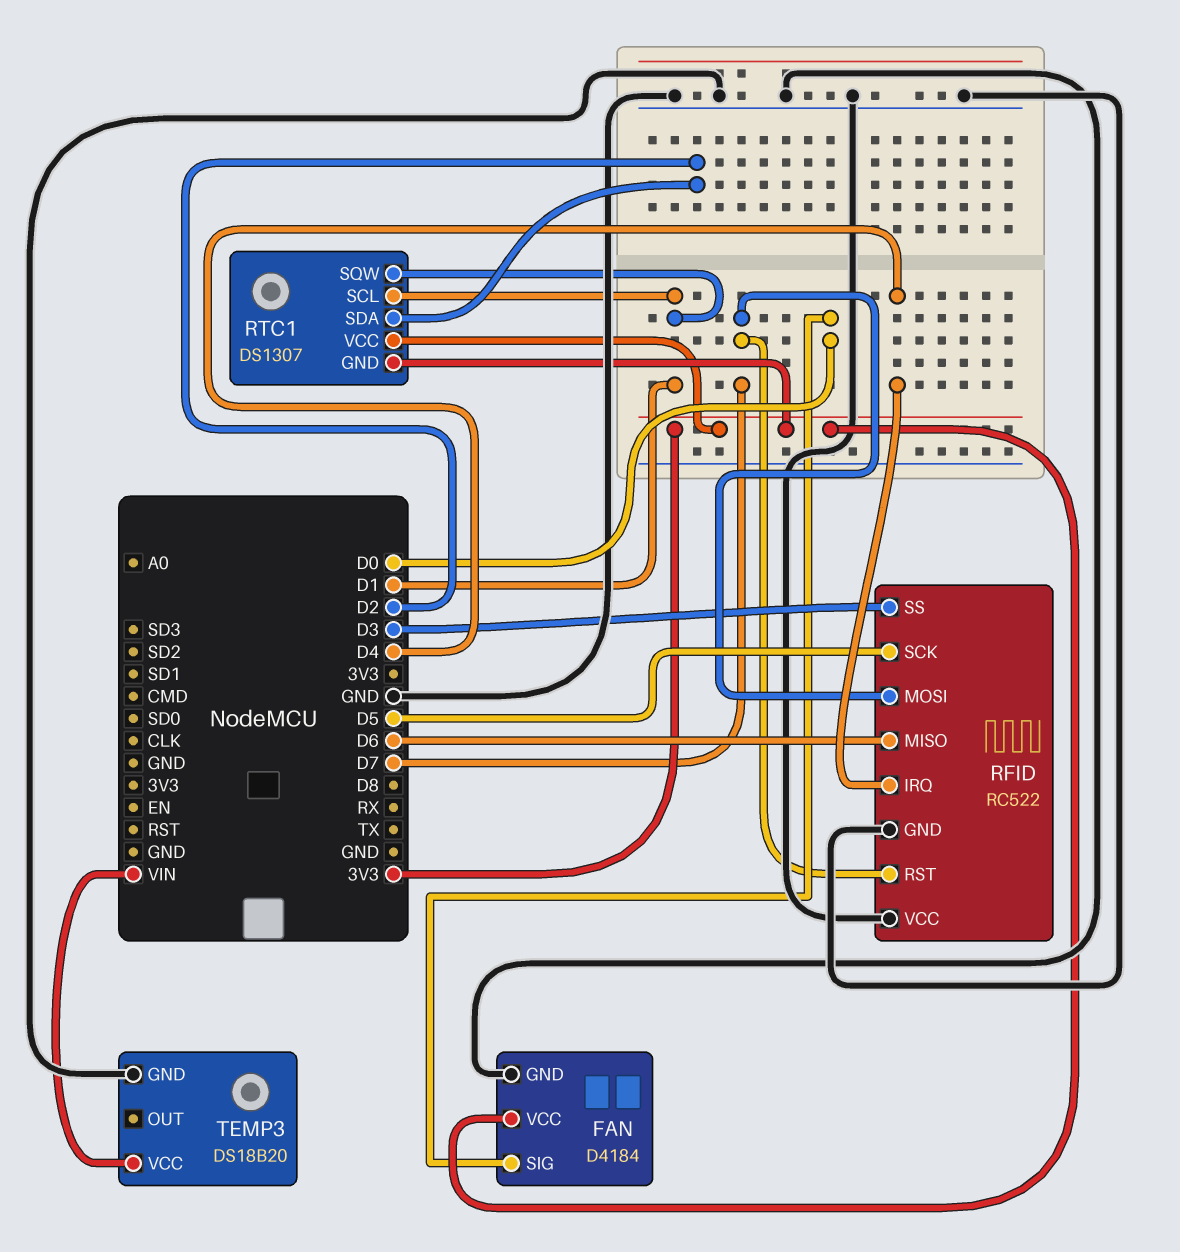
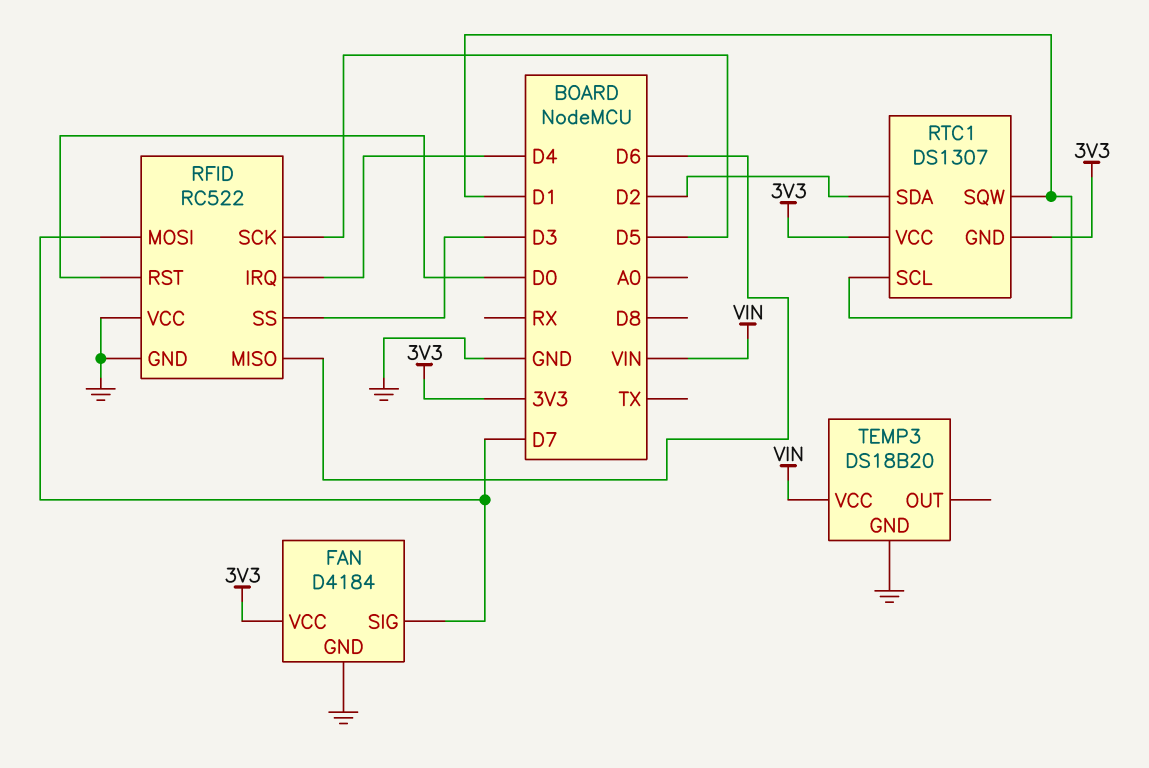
FAN pin SIG: D0 -> D7
RFID pin RST: D7 -> D0

